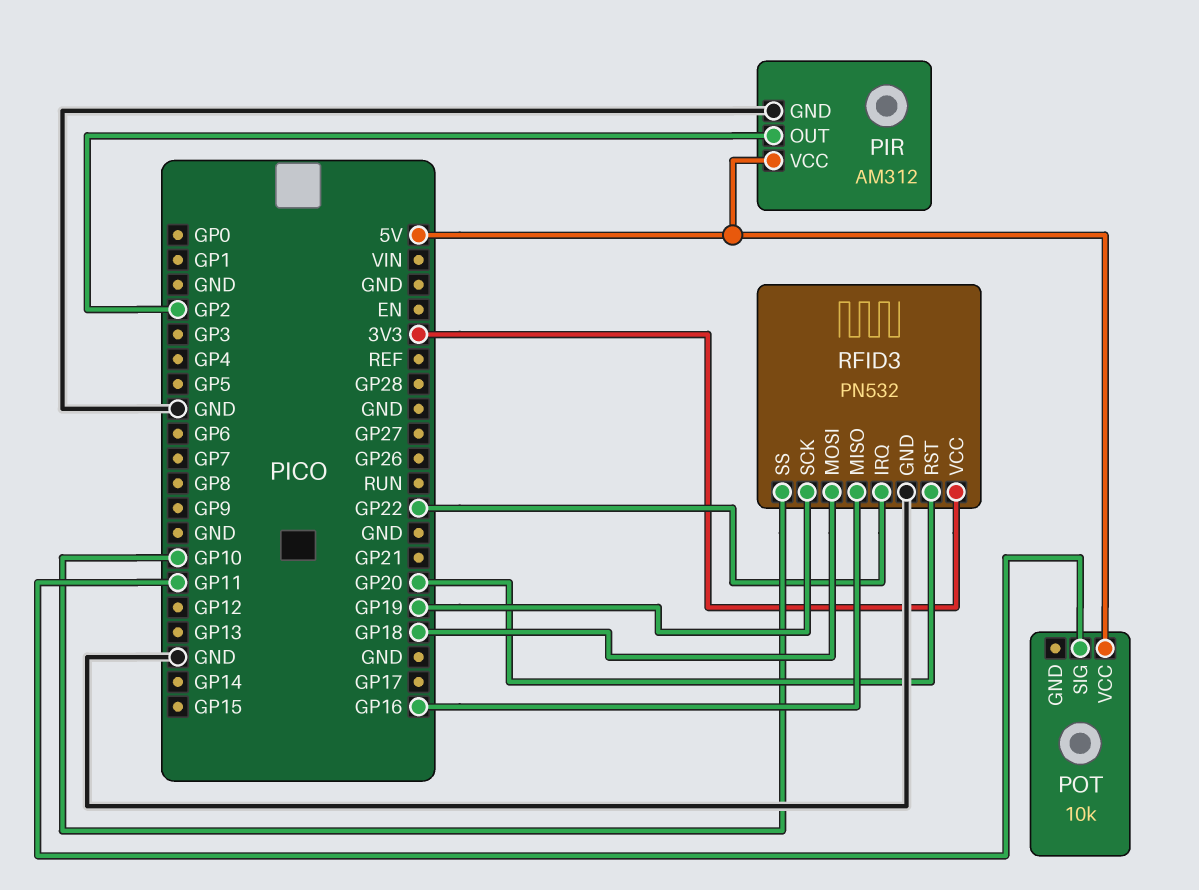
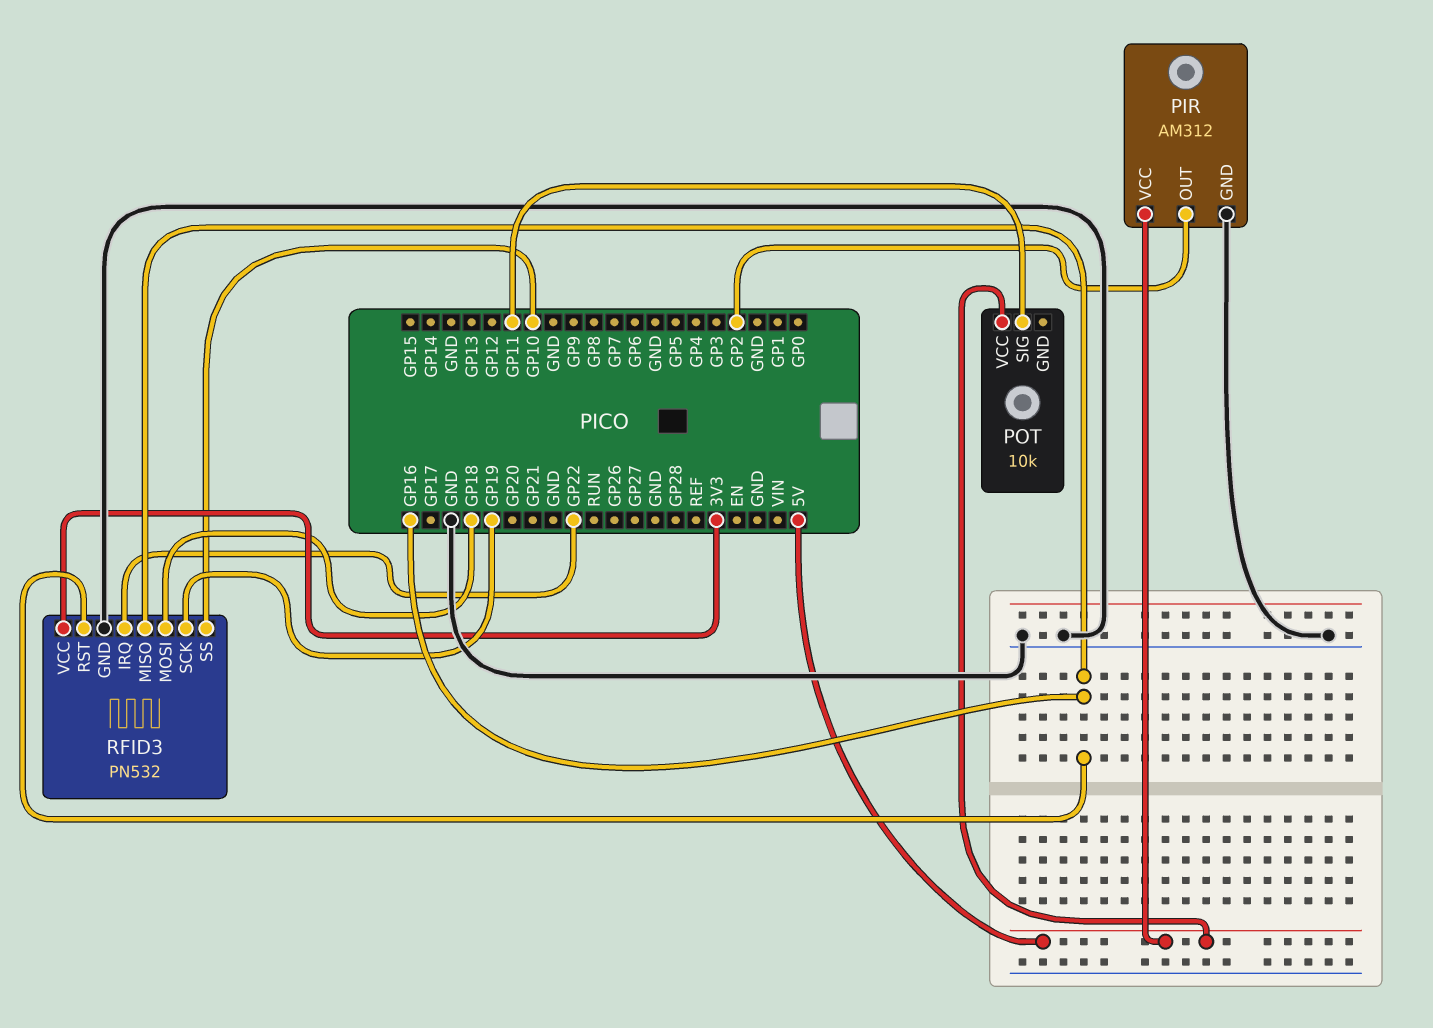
RFID3 pin RST: GP20 -> GP16

